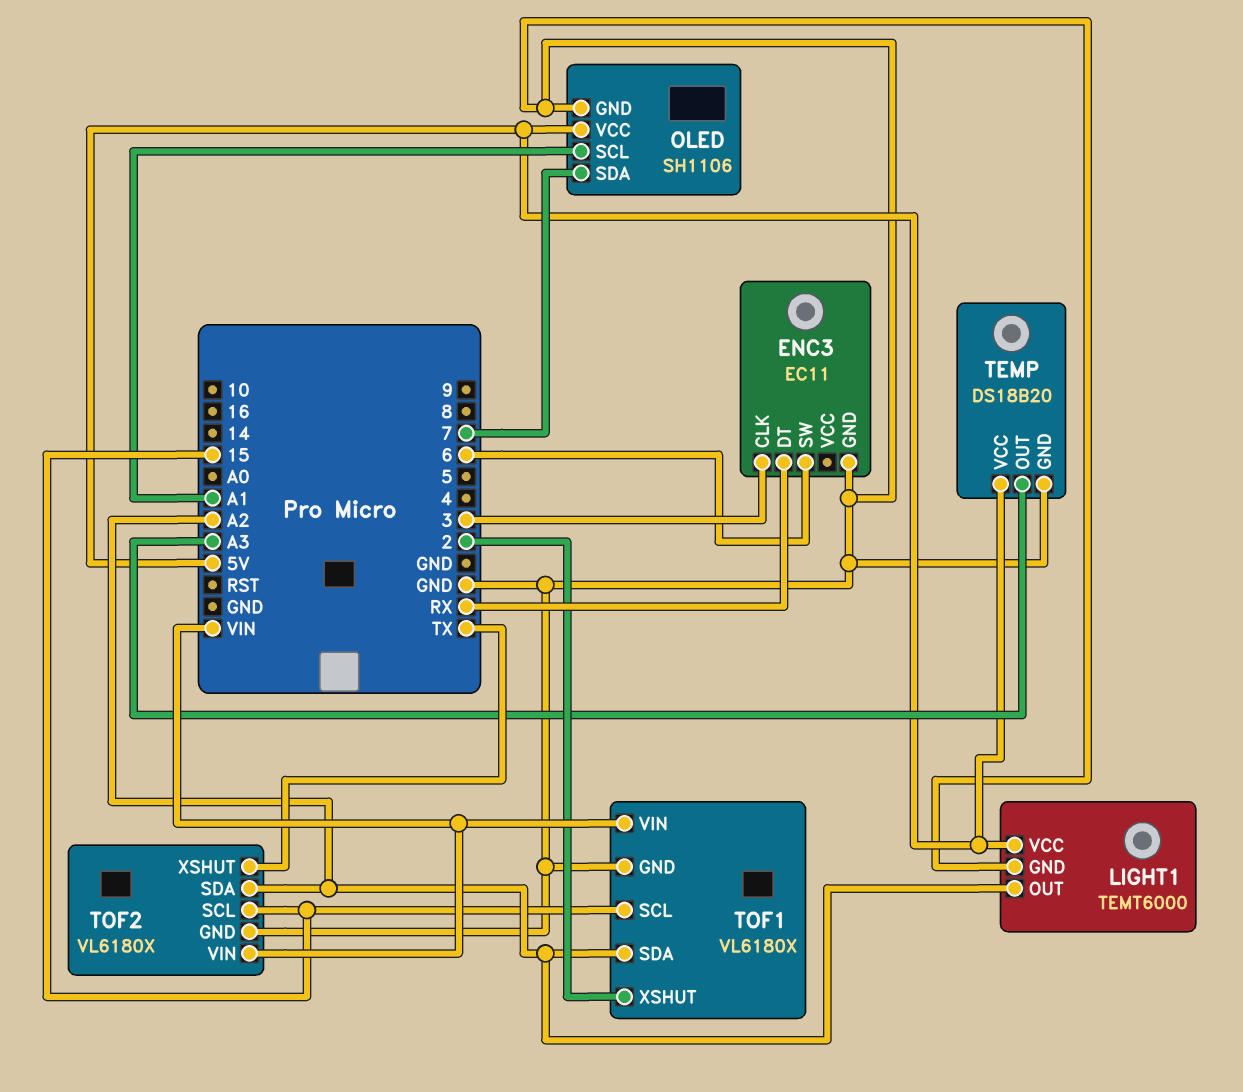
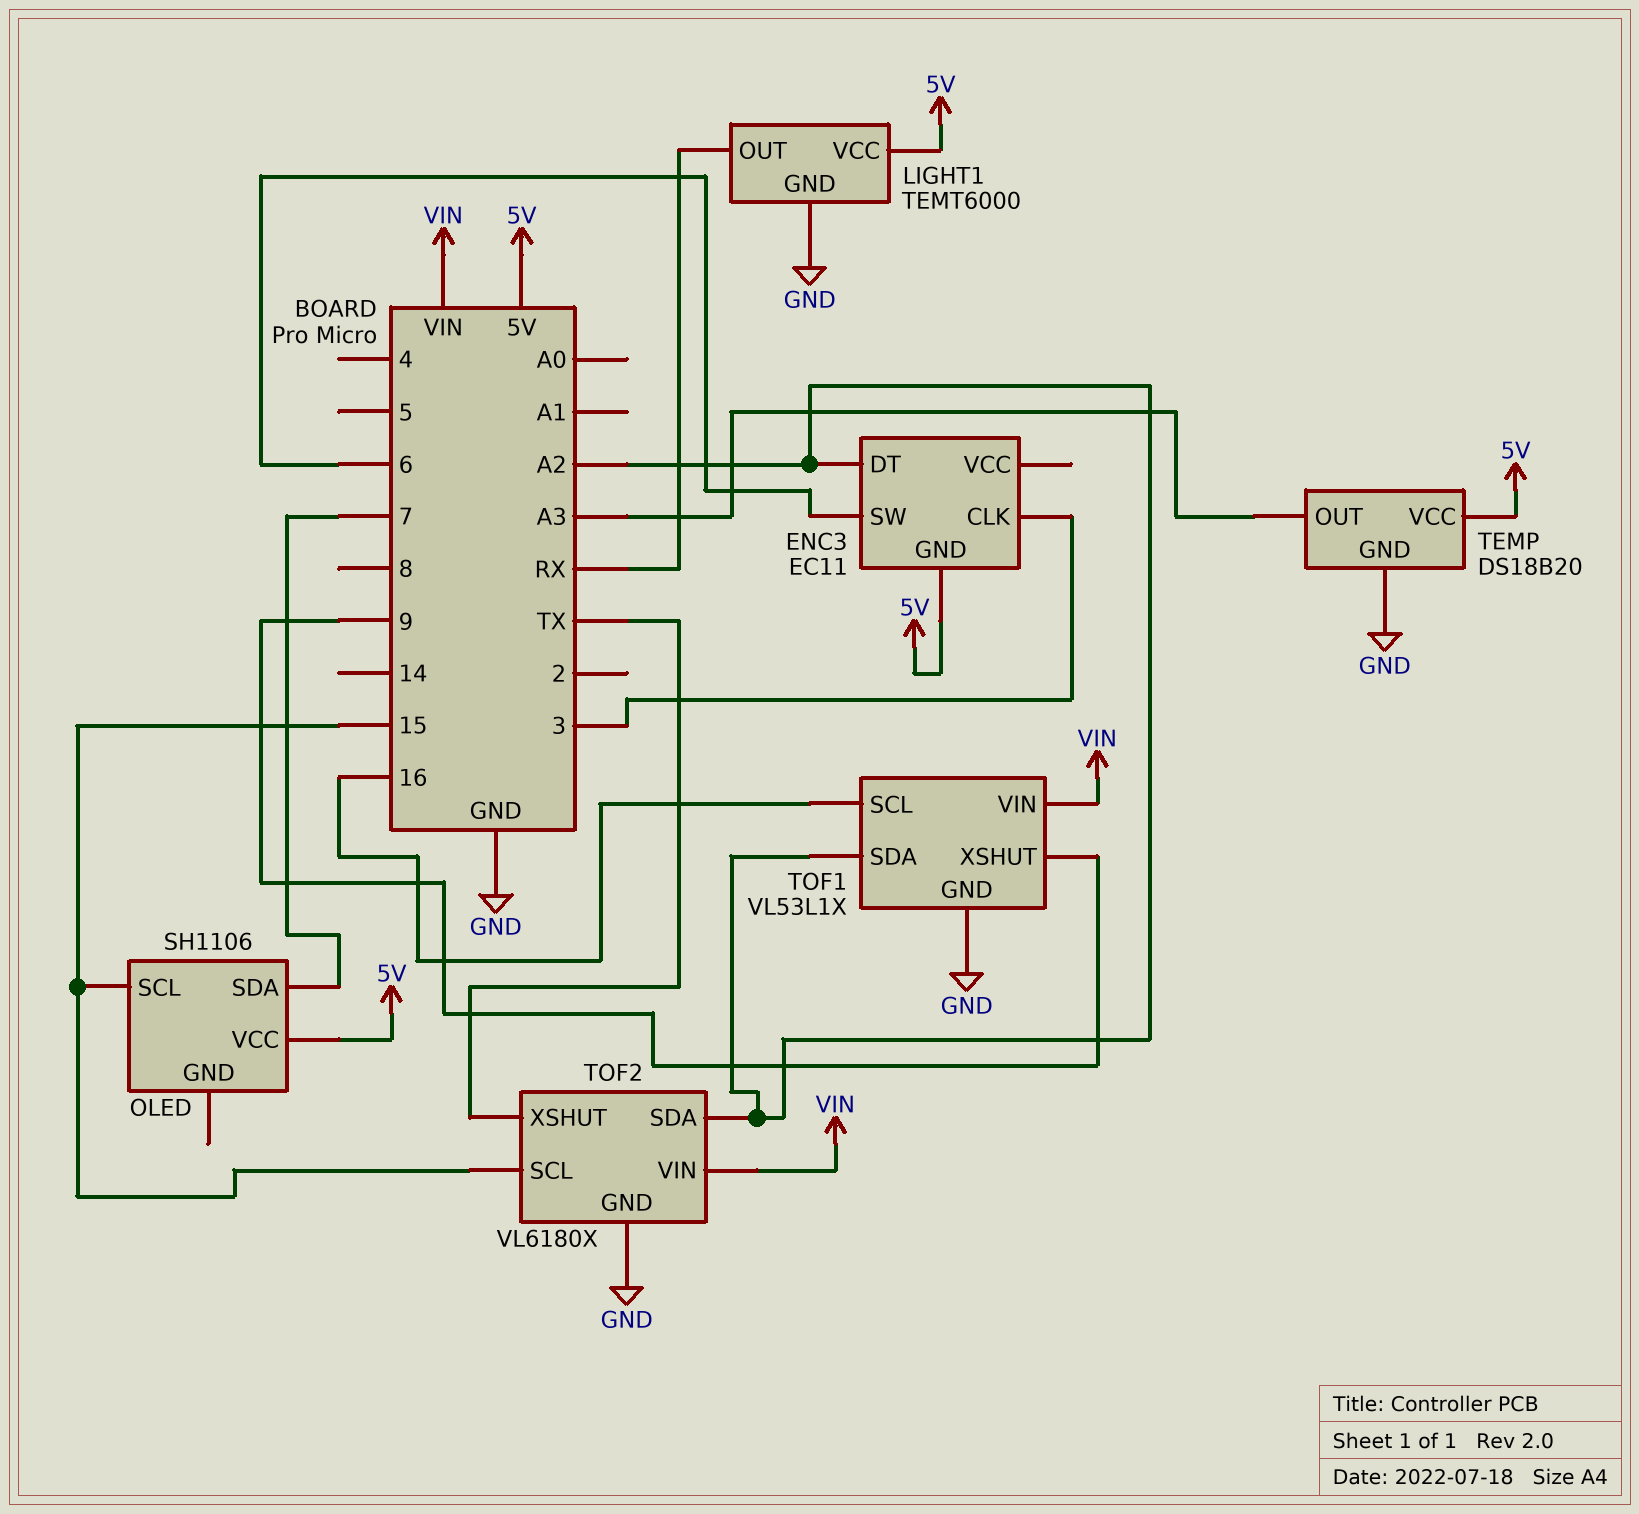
ENC3 pin DT: RX -> A2
ENC3 pin GND: GND -> 5V
LIGHT1 pin OUT: A2 -> RX
OLED pin GND: GND -> none
OLED pin SCL: A1 -> 15
TOF1: VL6180X -> VL53L1X
TOF1 pin SCL: 15 -> 16
TOF1 pin XSHUT: 2 -> 9

